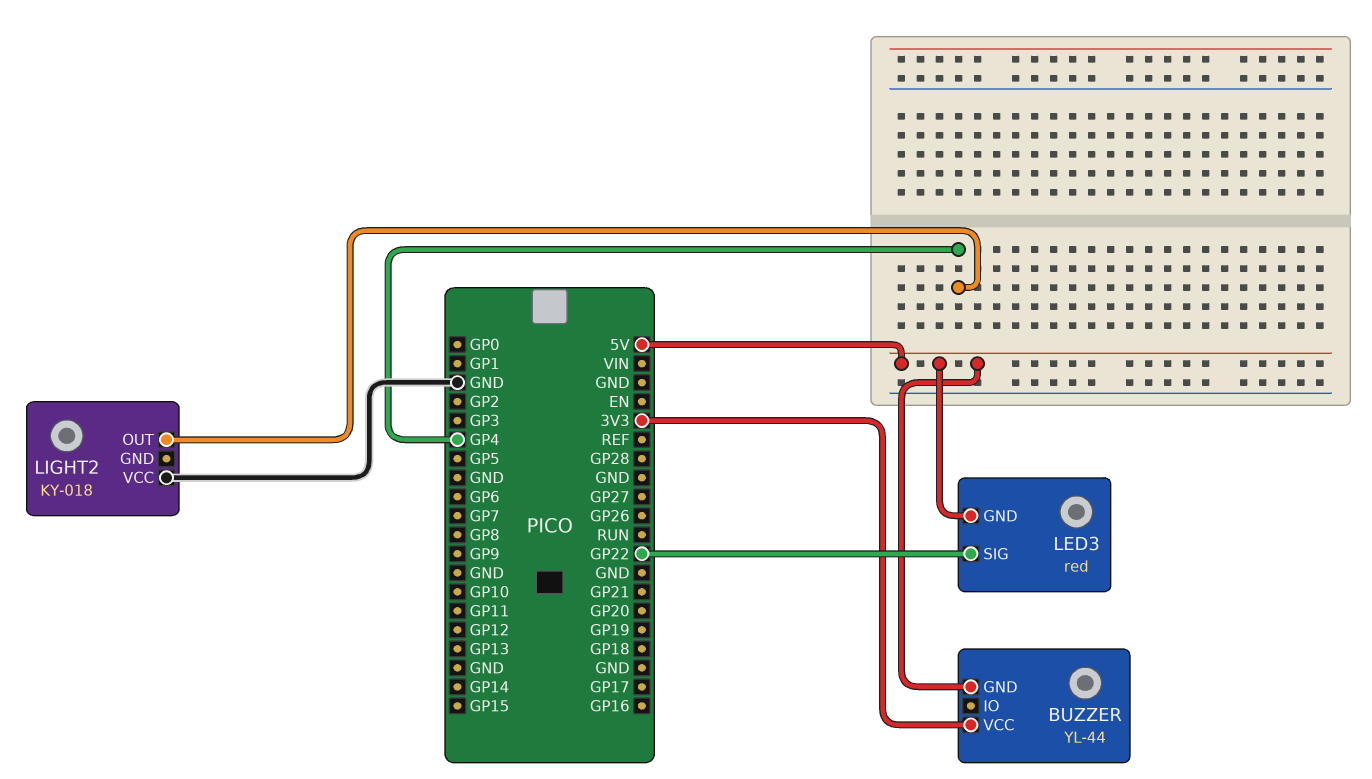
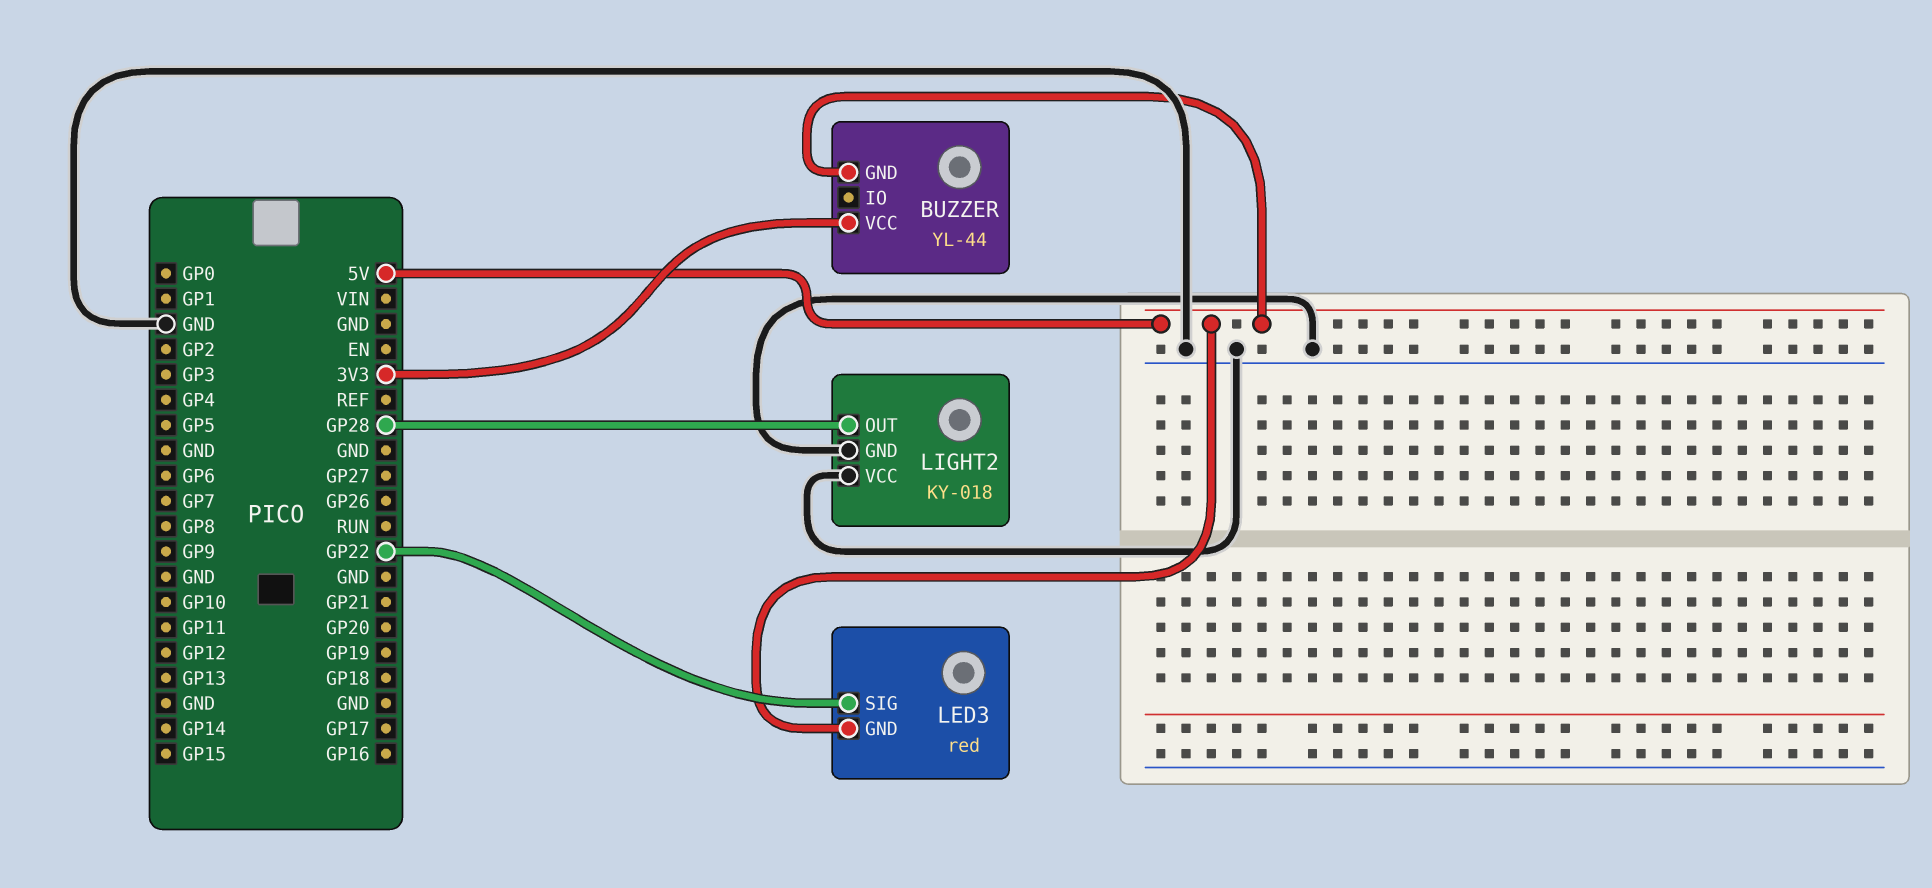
LIGHT2 pin GND: none -> GND
LIGHT2 pin OUT: GP4 -> GP28

